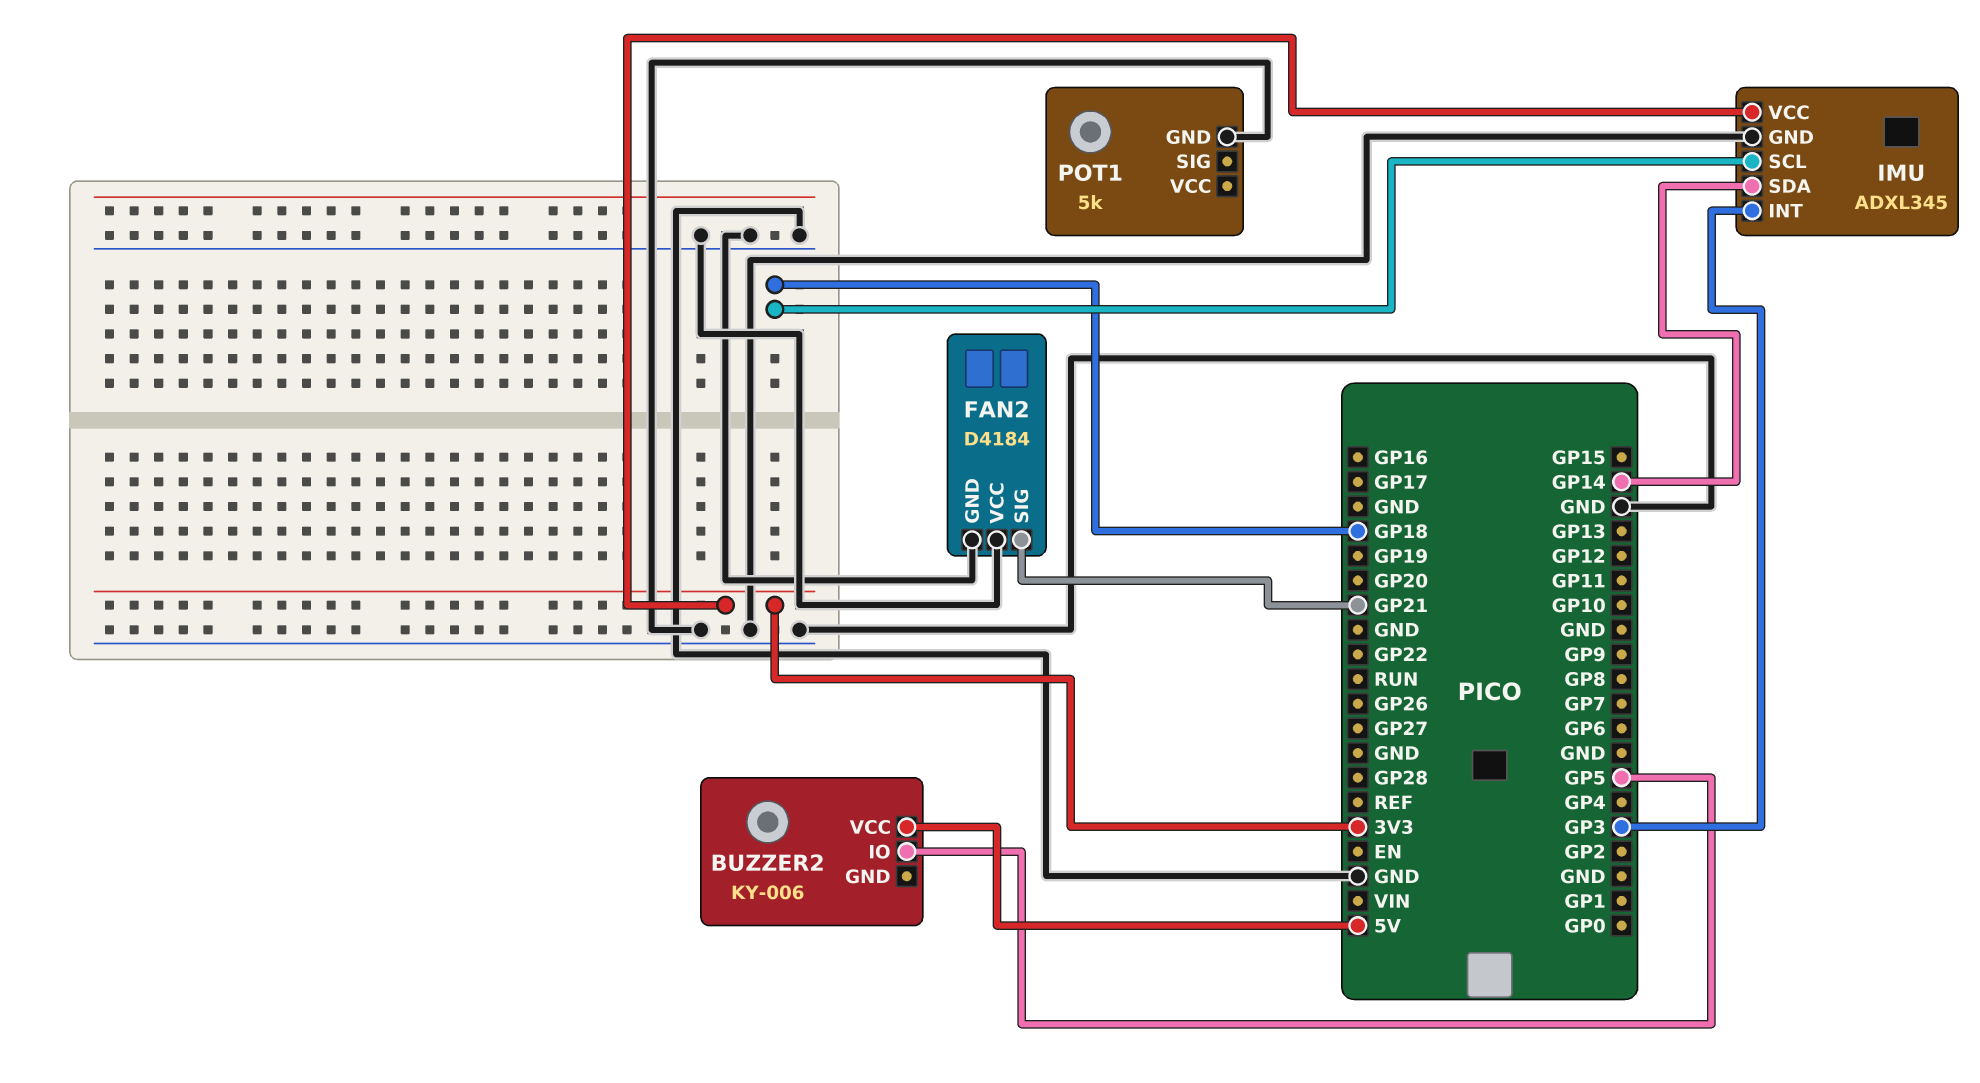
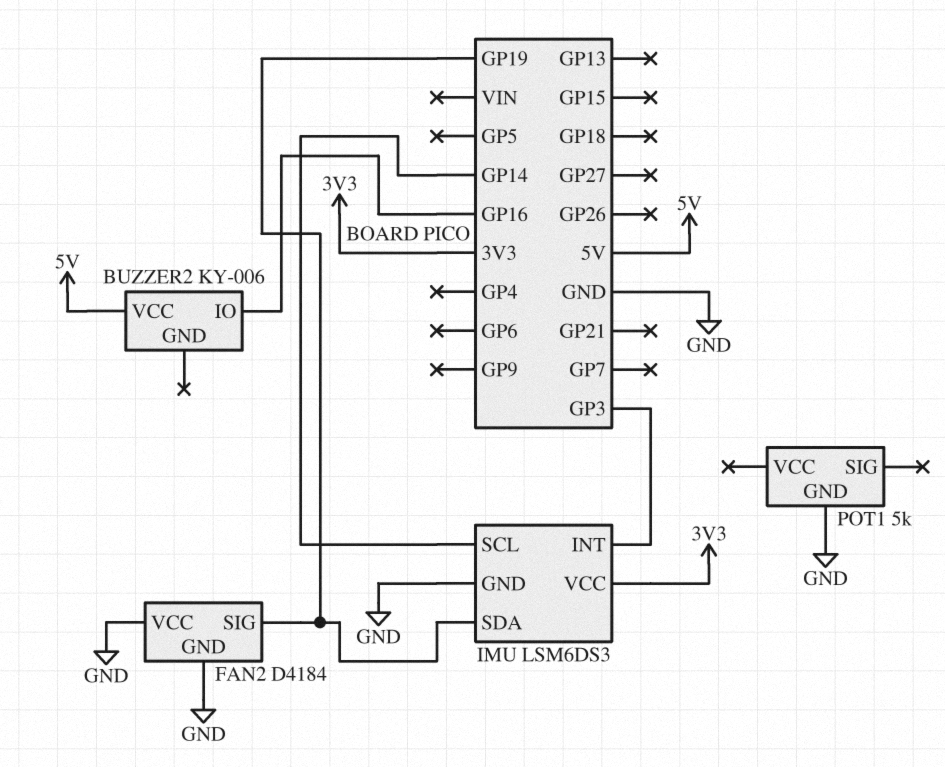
BUZZER2 pin IO: GP5 -> GP16
FAN2 pin SIG: GP21 -> GP19
IMU: ADXL345 -> LSM6DS3
IMU pin SCL: GP18 -> GP14
IMU pin SDA: GP14 -> GP19

